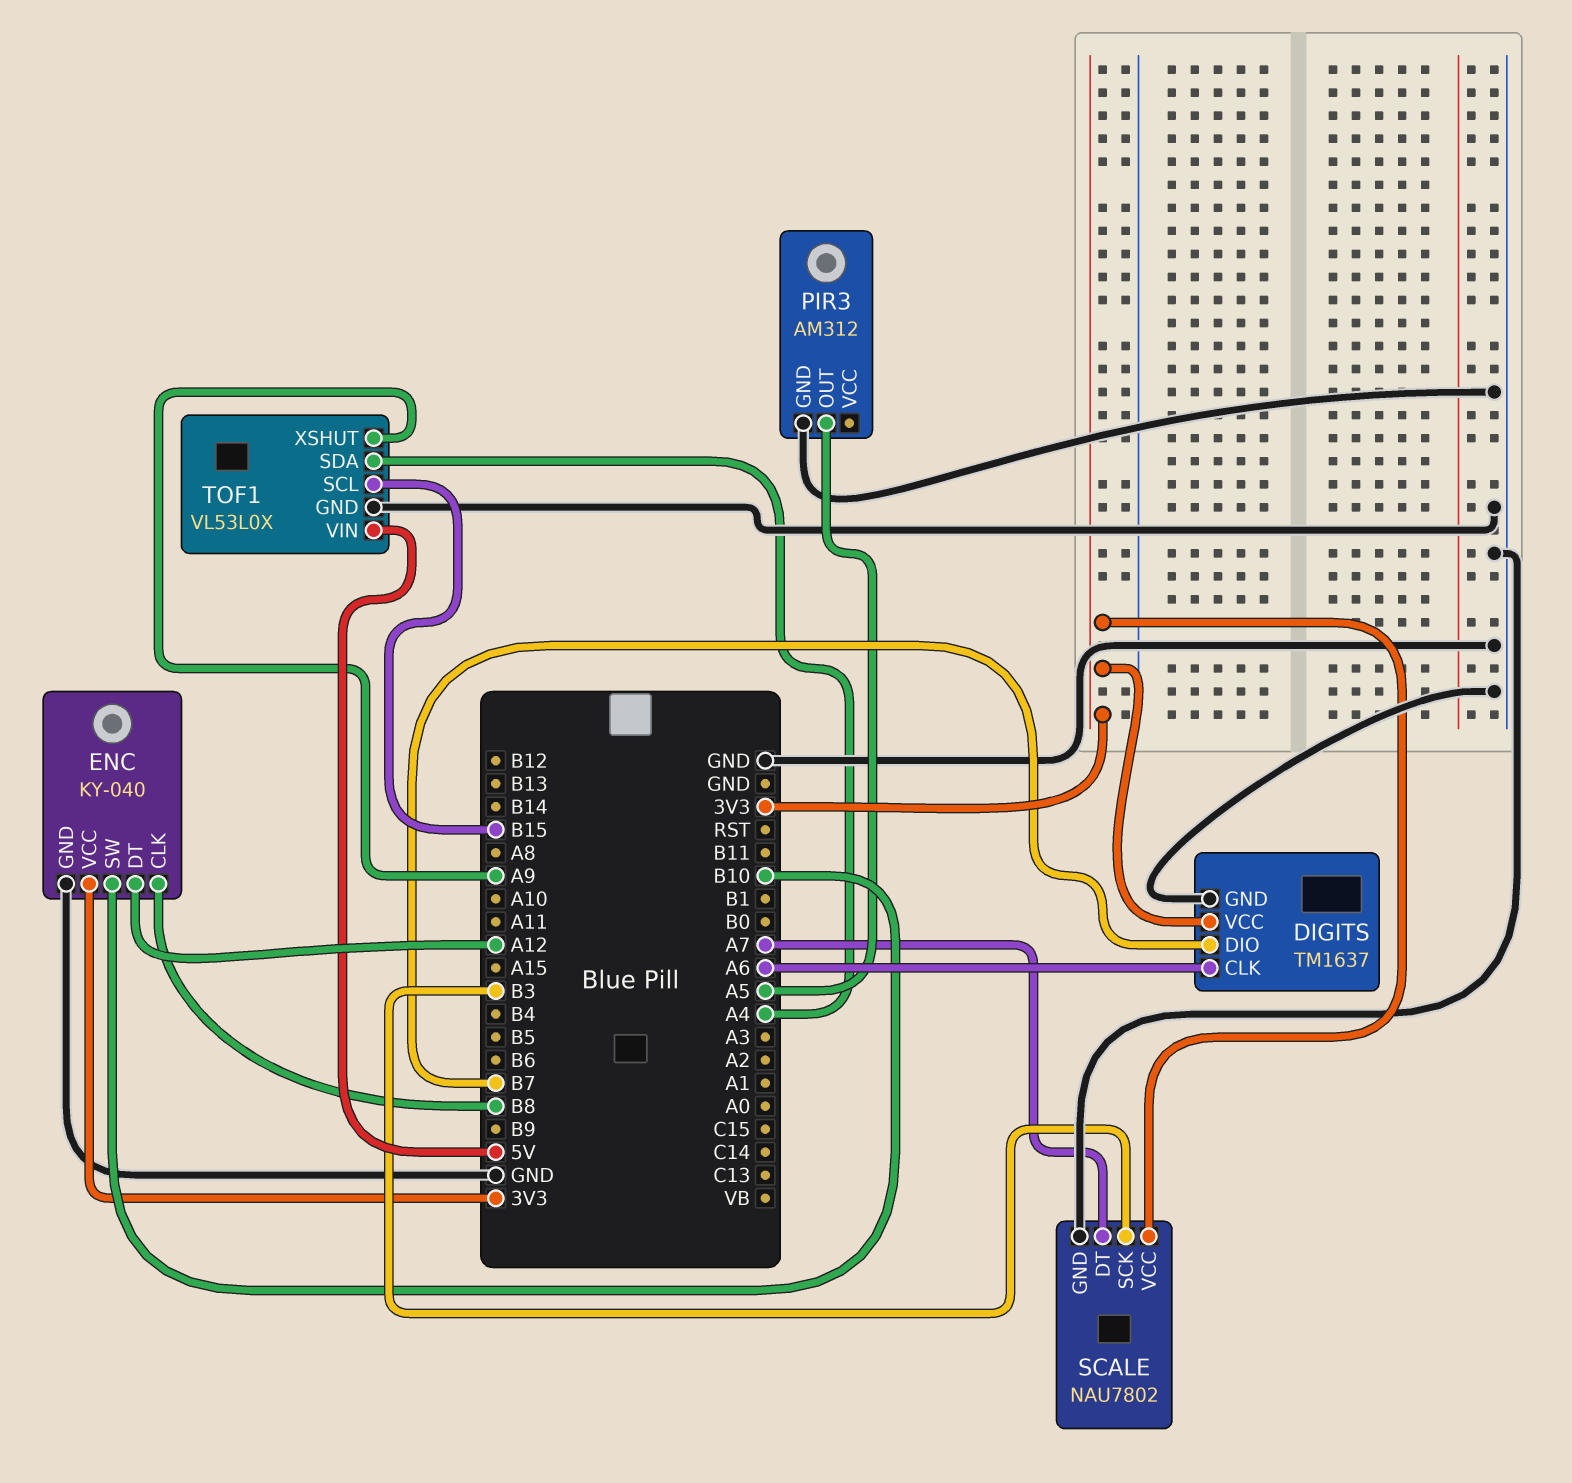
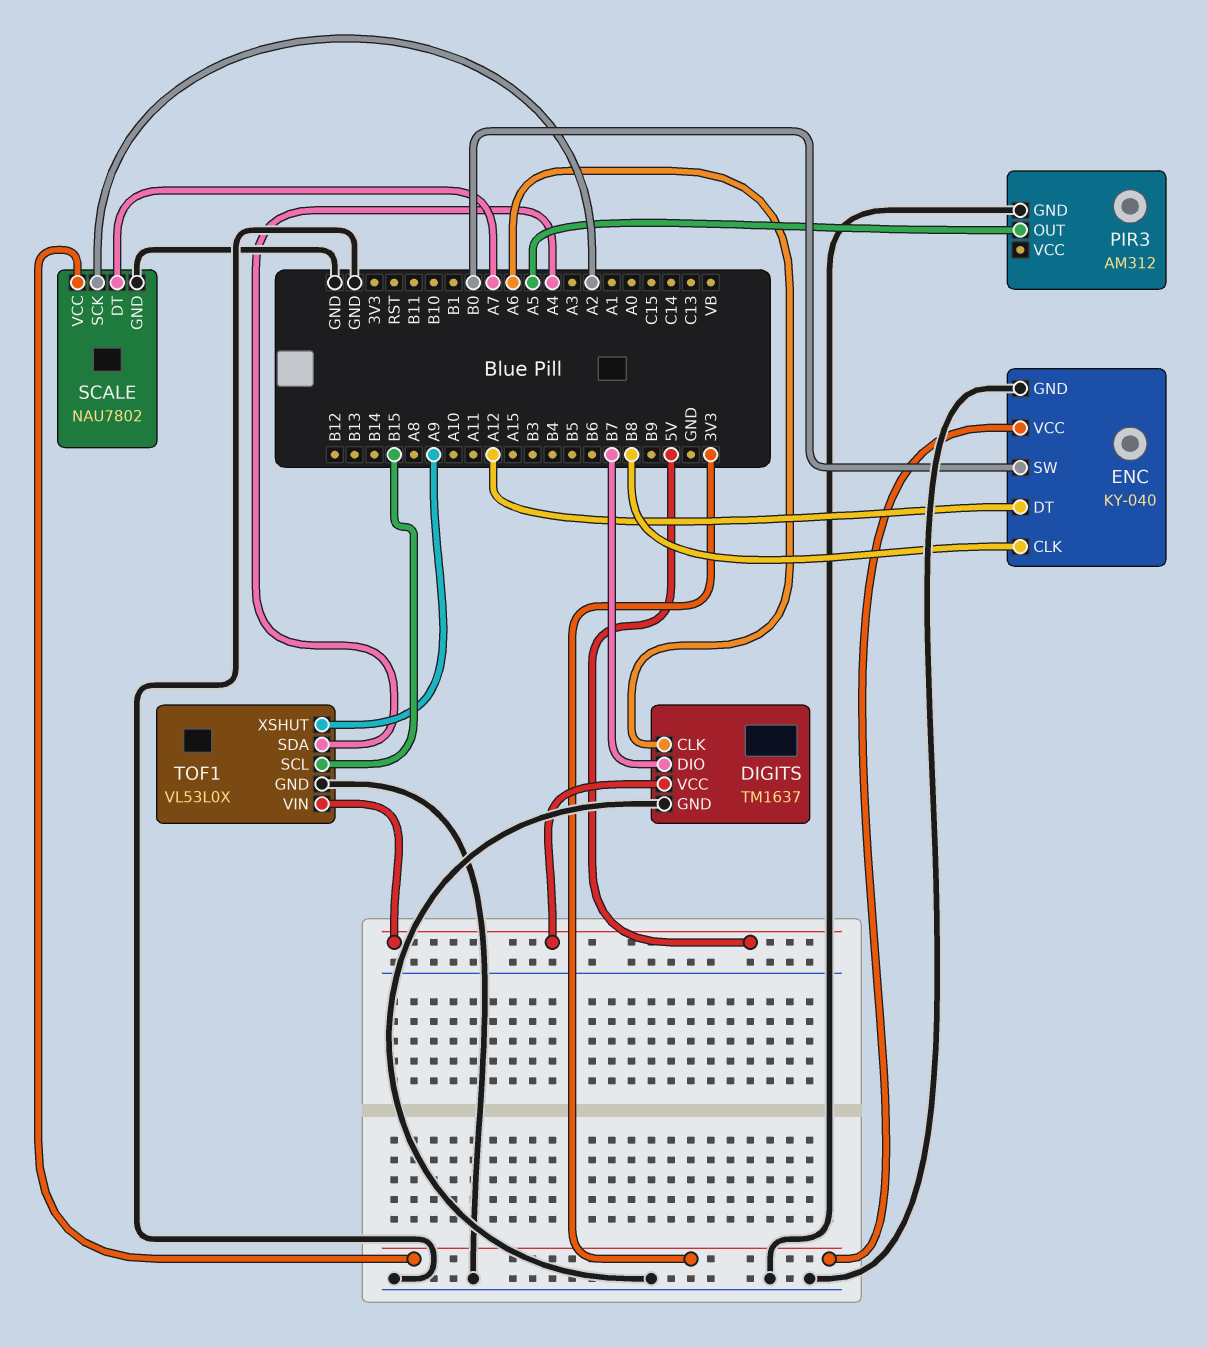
DIGITS pin VCC: 3V3 -> 5V
ENC pin SW: B10 -> B0
SCALE pin SCK: B3 -> A2

